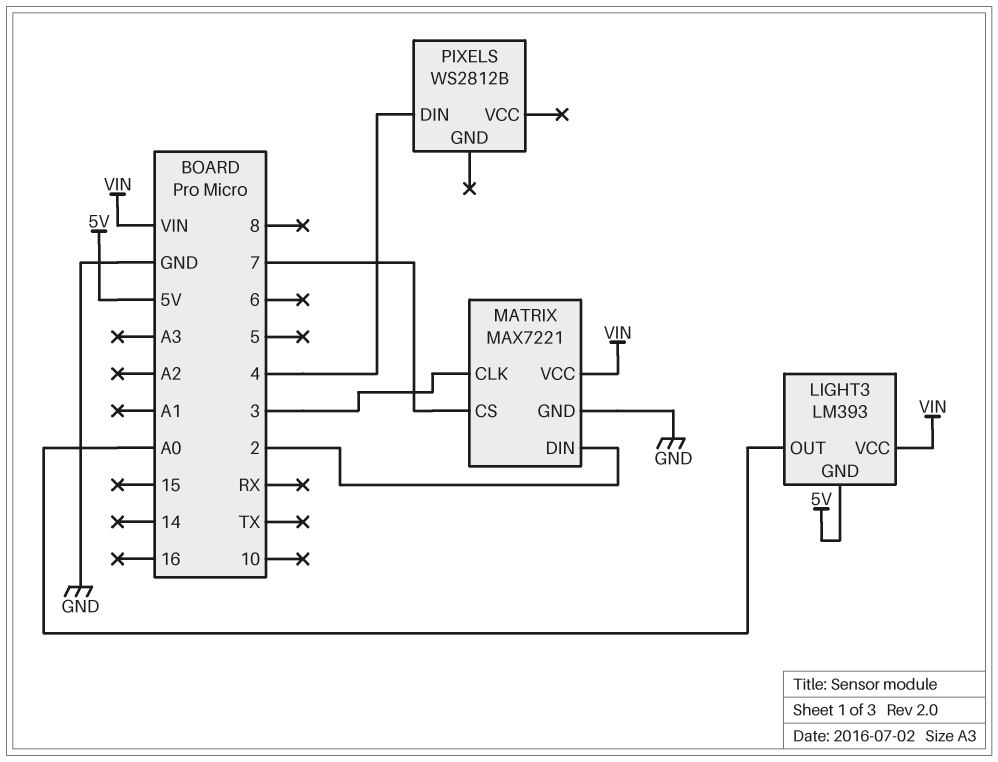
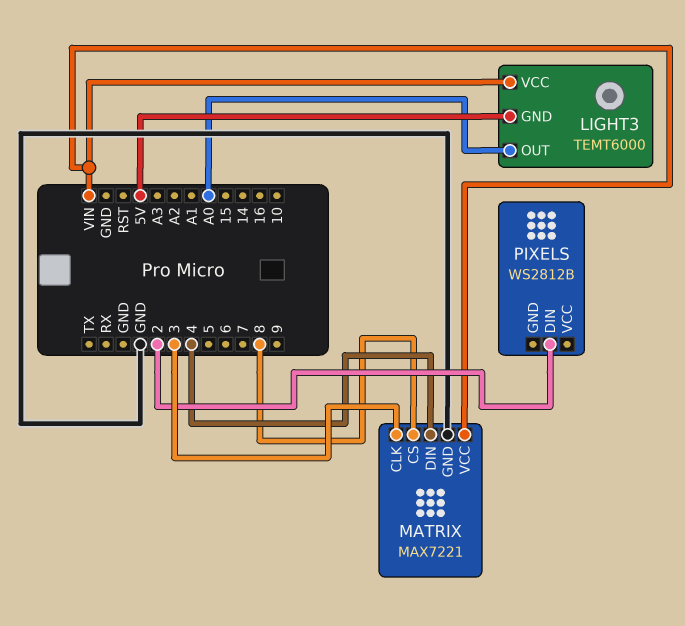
LIGHT3: LM393 -> TEMT6000
MATRIX pin CS: 7 -> 8
MATRIX pin DIN: 2 -> 4
PIXELS pin DIN: 4 -> 2

